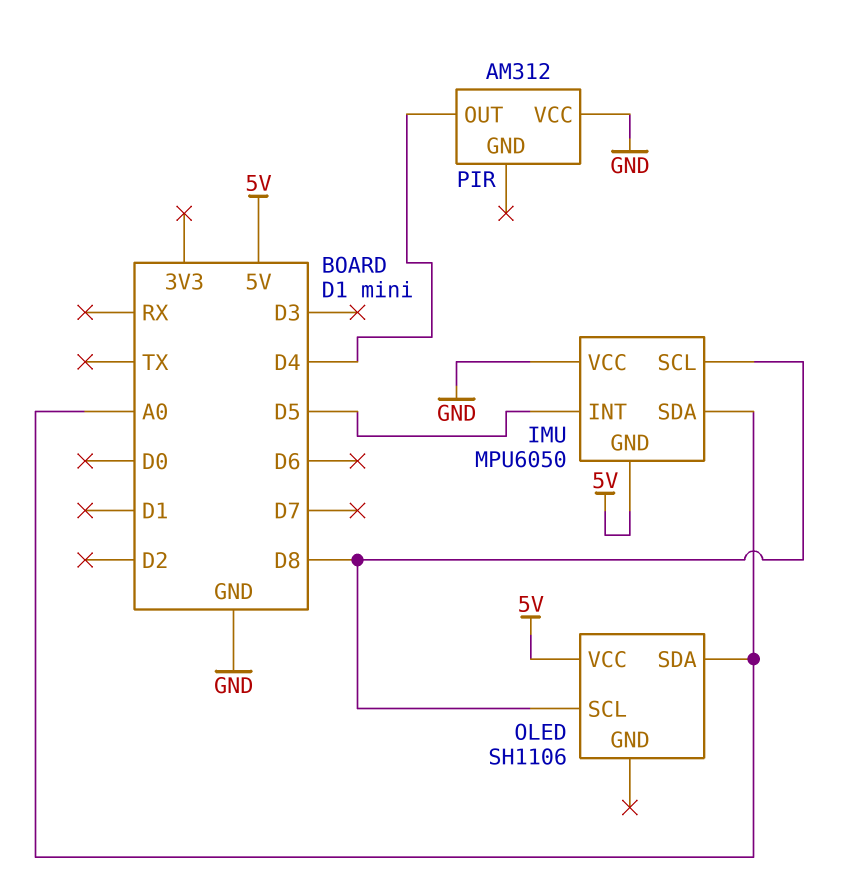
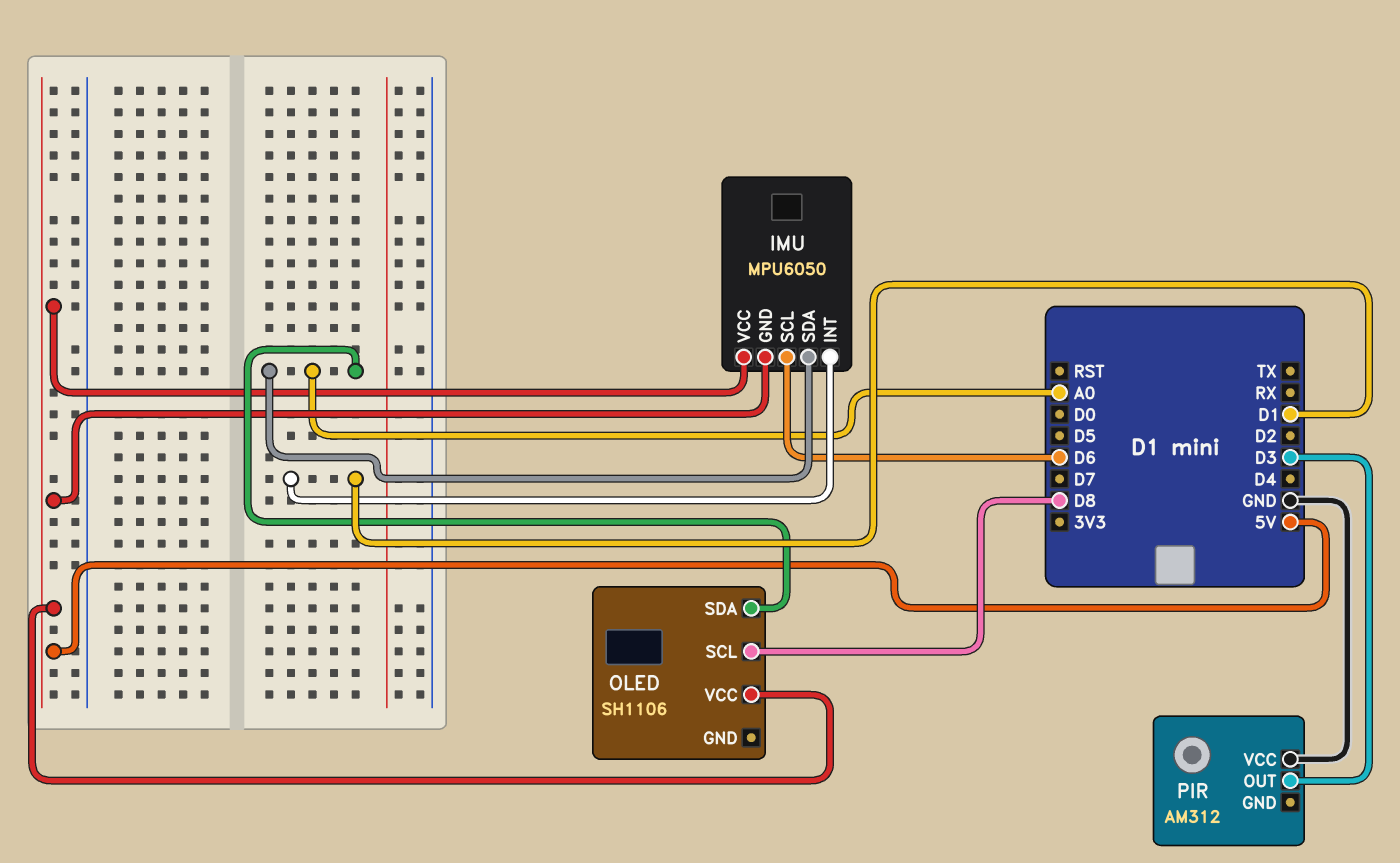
IMU pin INT: D5 -> D1
IMU pin SCL: D8 -> D6
IMU pin VCC: GND -> 5V
PIR pin OUT: D4 -> D3

